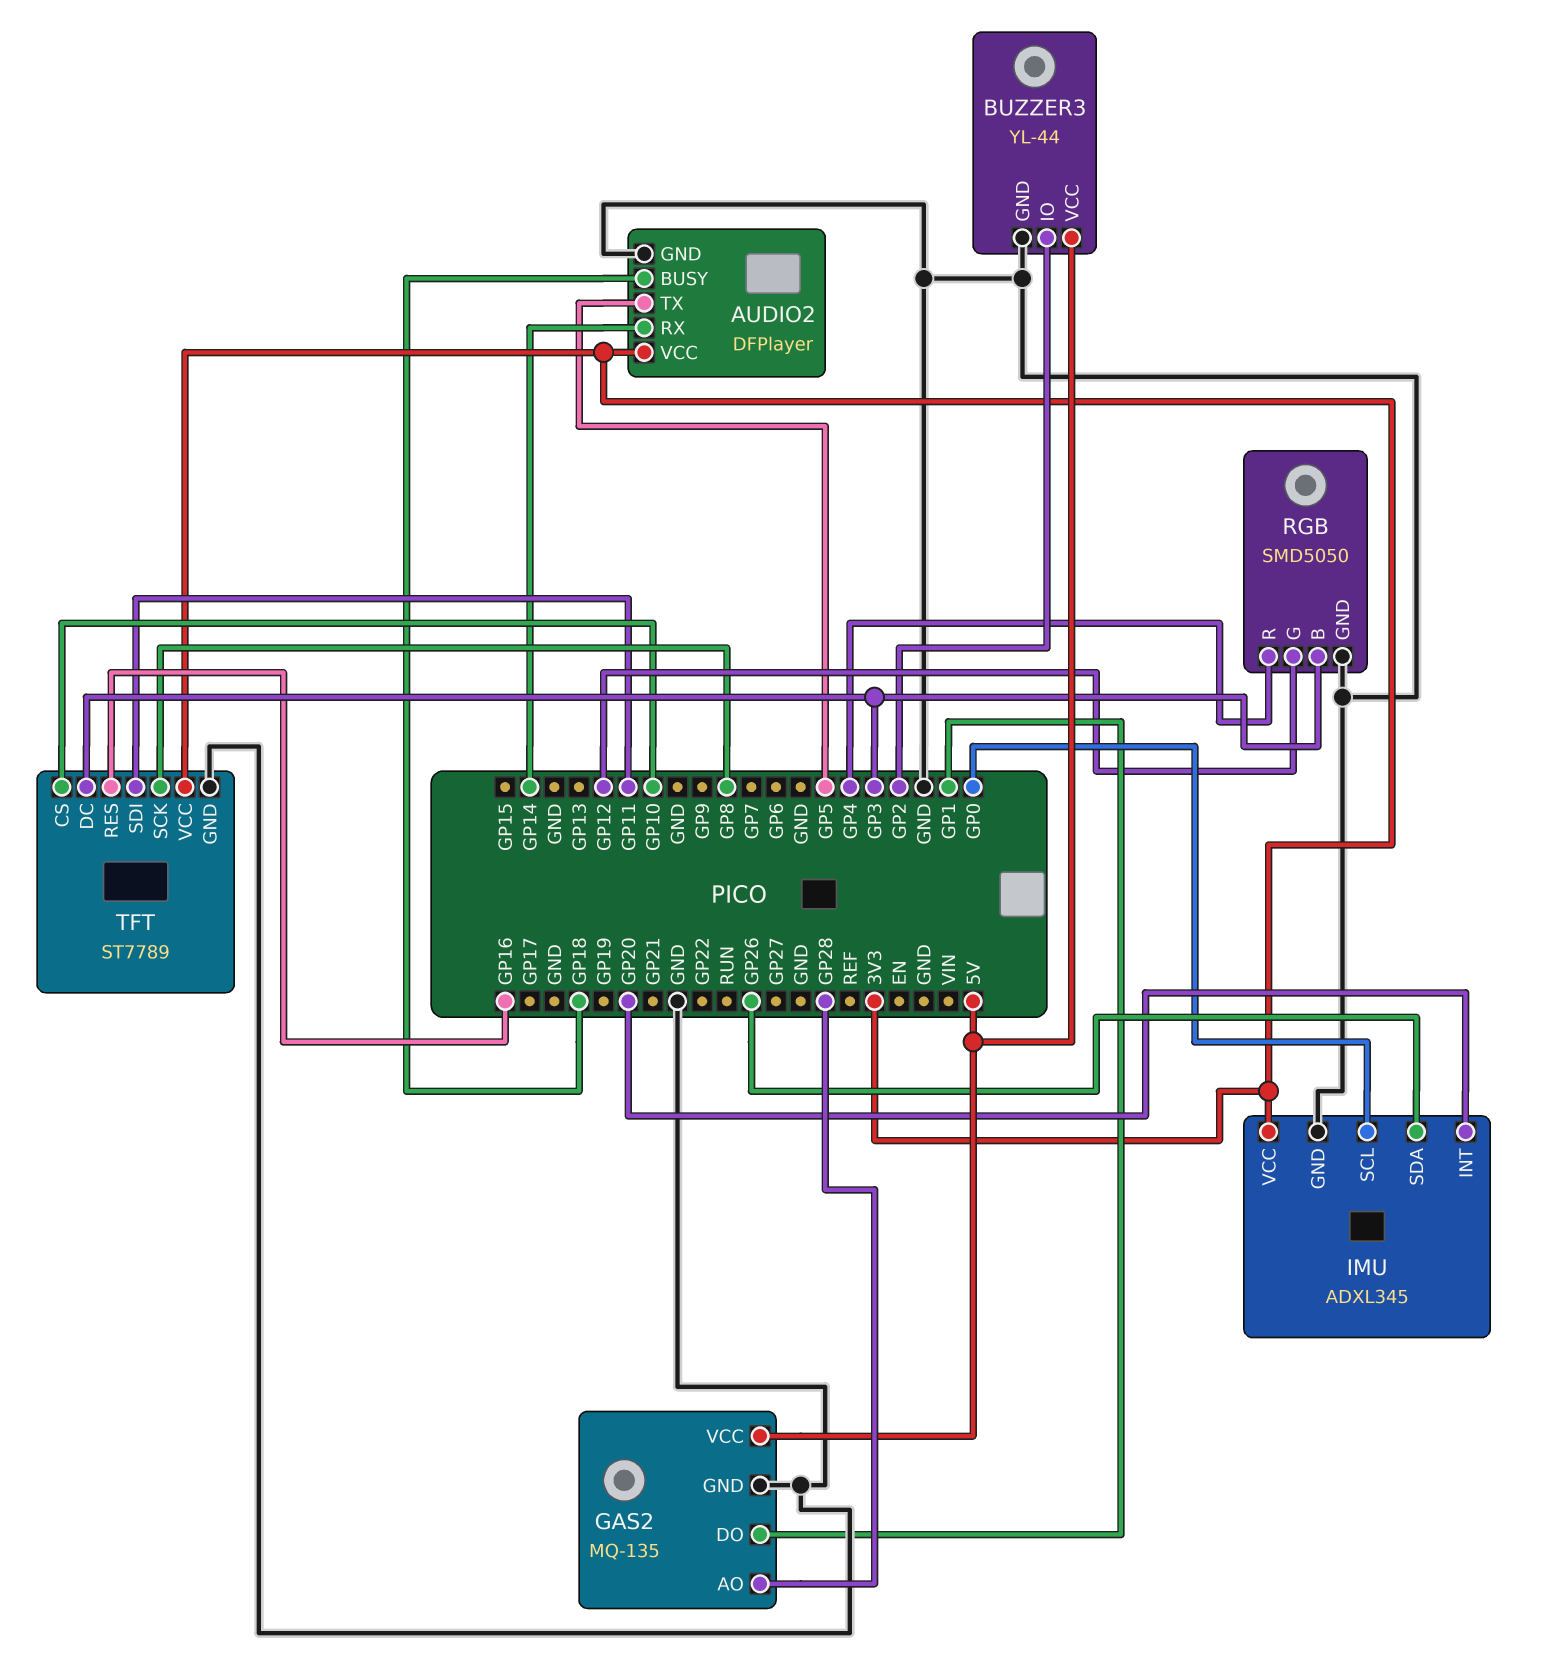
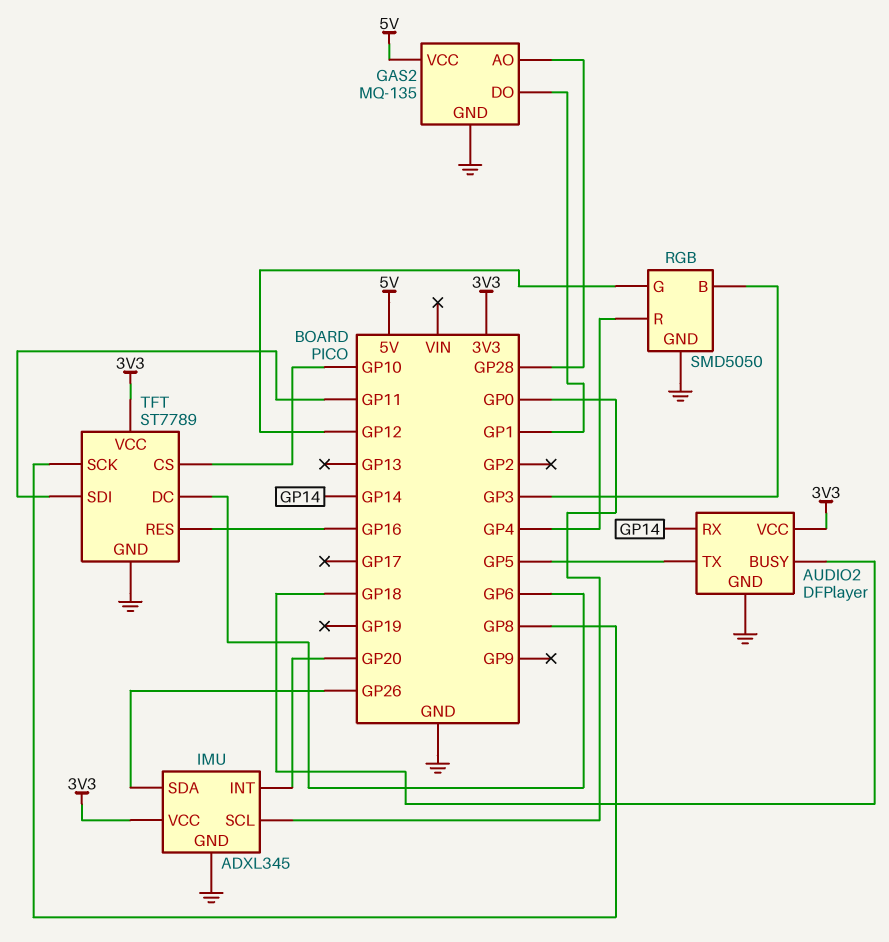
BUZZER3: YL-44 -> none
BUZZER3 pin GND: GND -> none
BUZZER3 pin IO: GP2 -> none
BUZZER3 pin VCC: 5V -> none
TFT pin DC: GP3 -> GP6

